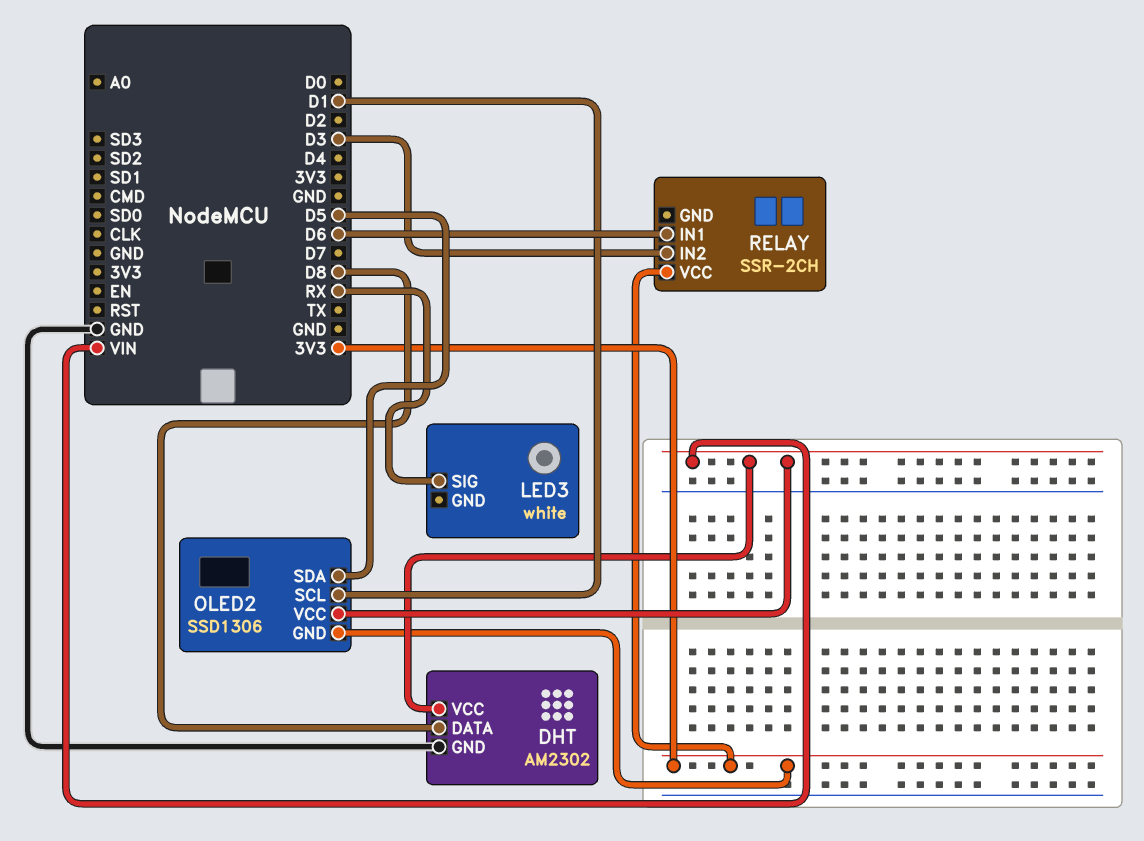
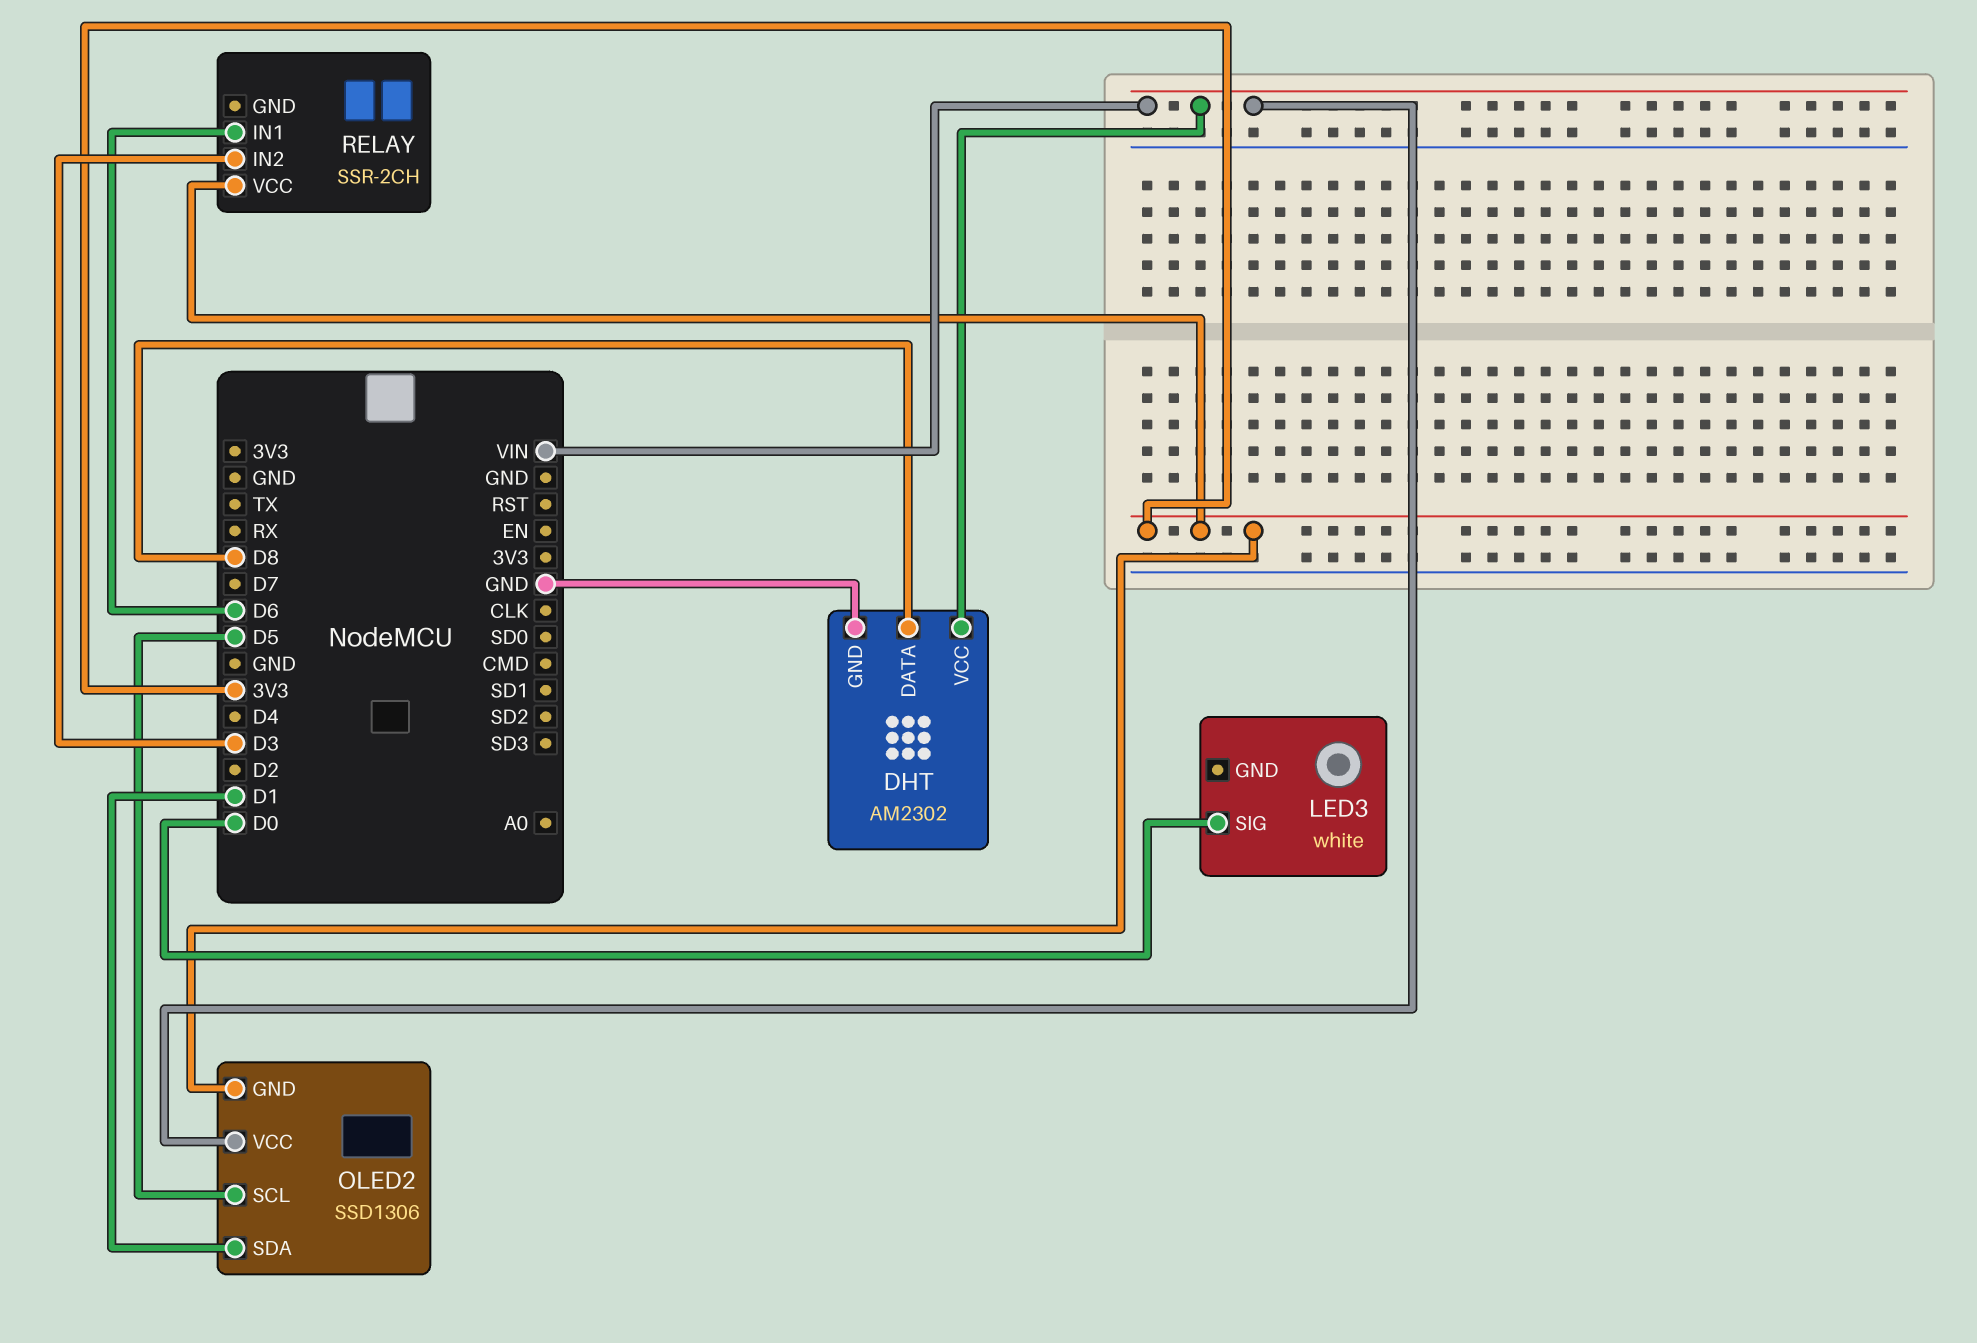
LED3 pin SIG: RX -> D0
OLED2 pin SCL: D1 -> D5
OLED2 pin SDA: D5 -> D1

